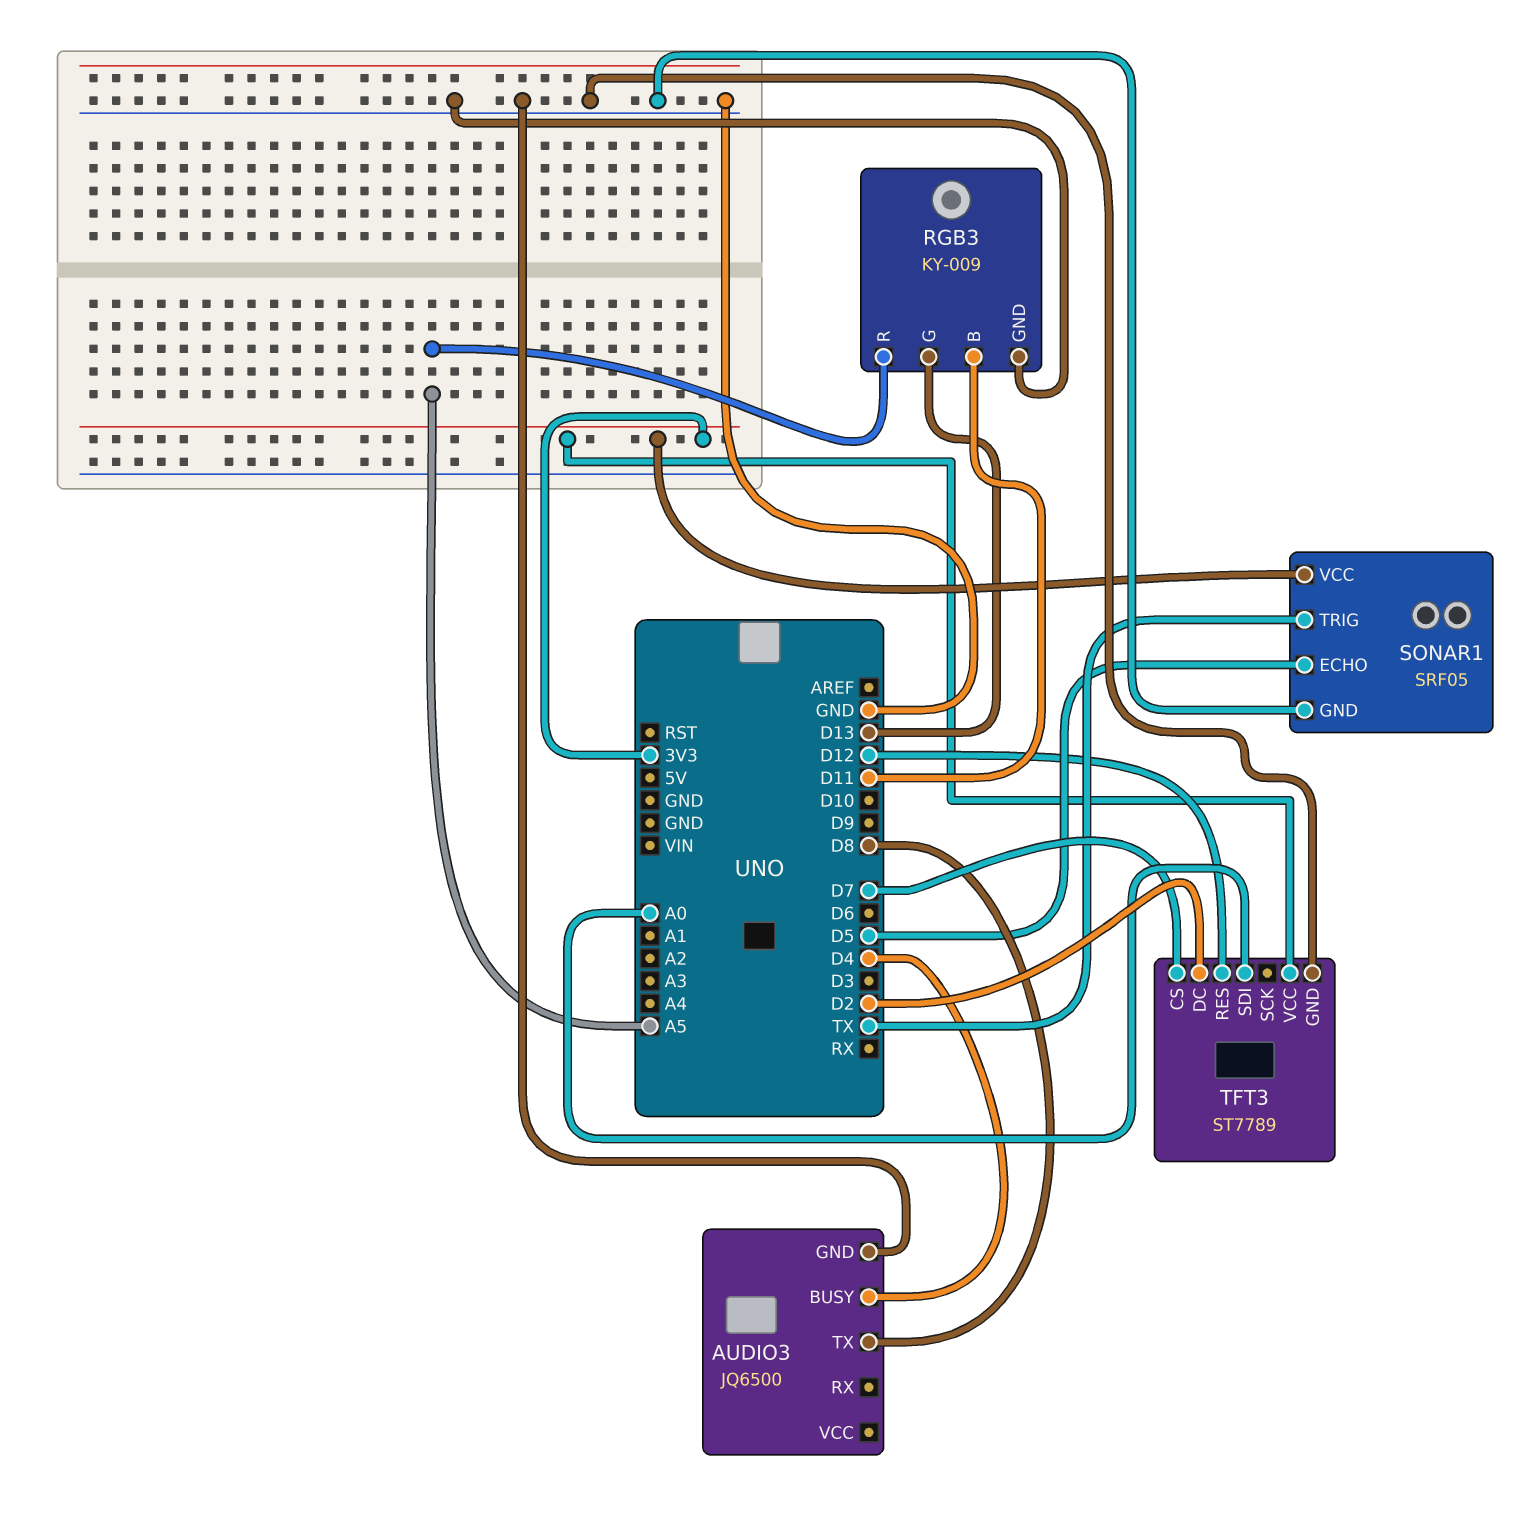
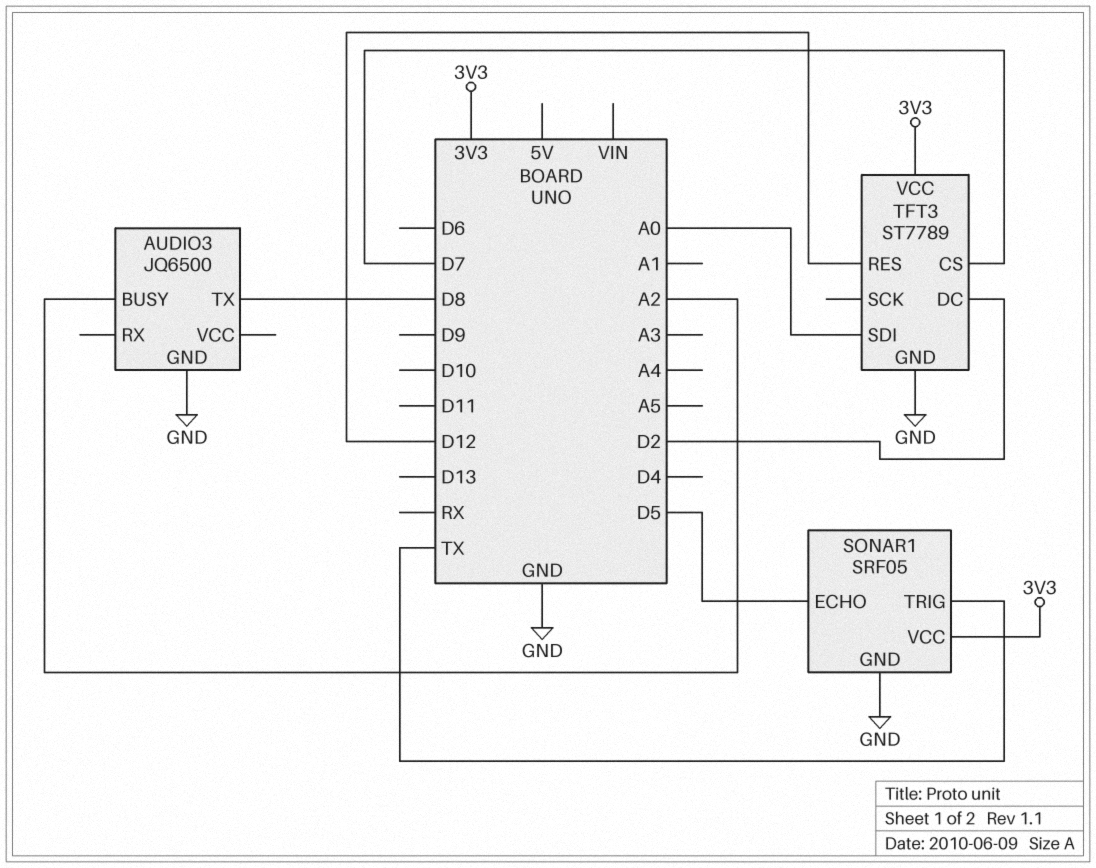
AUDIO3 pin BUSY: D4 -> A2
RGB3: KY-009 -> none
RGB3 pin B: D11 -> none
RGB3 pin G: D13 -> none
RGB3 pin GND: GND -> none
RGB3 pin R: A5 -> none

